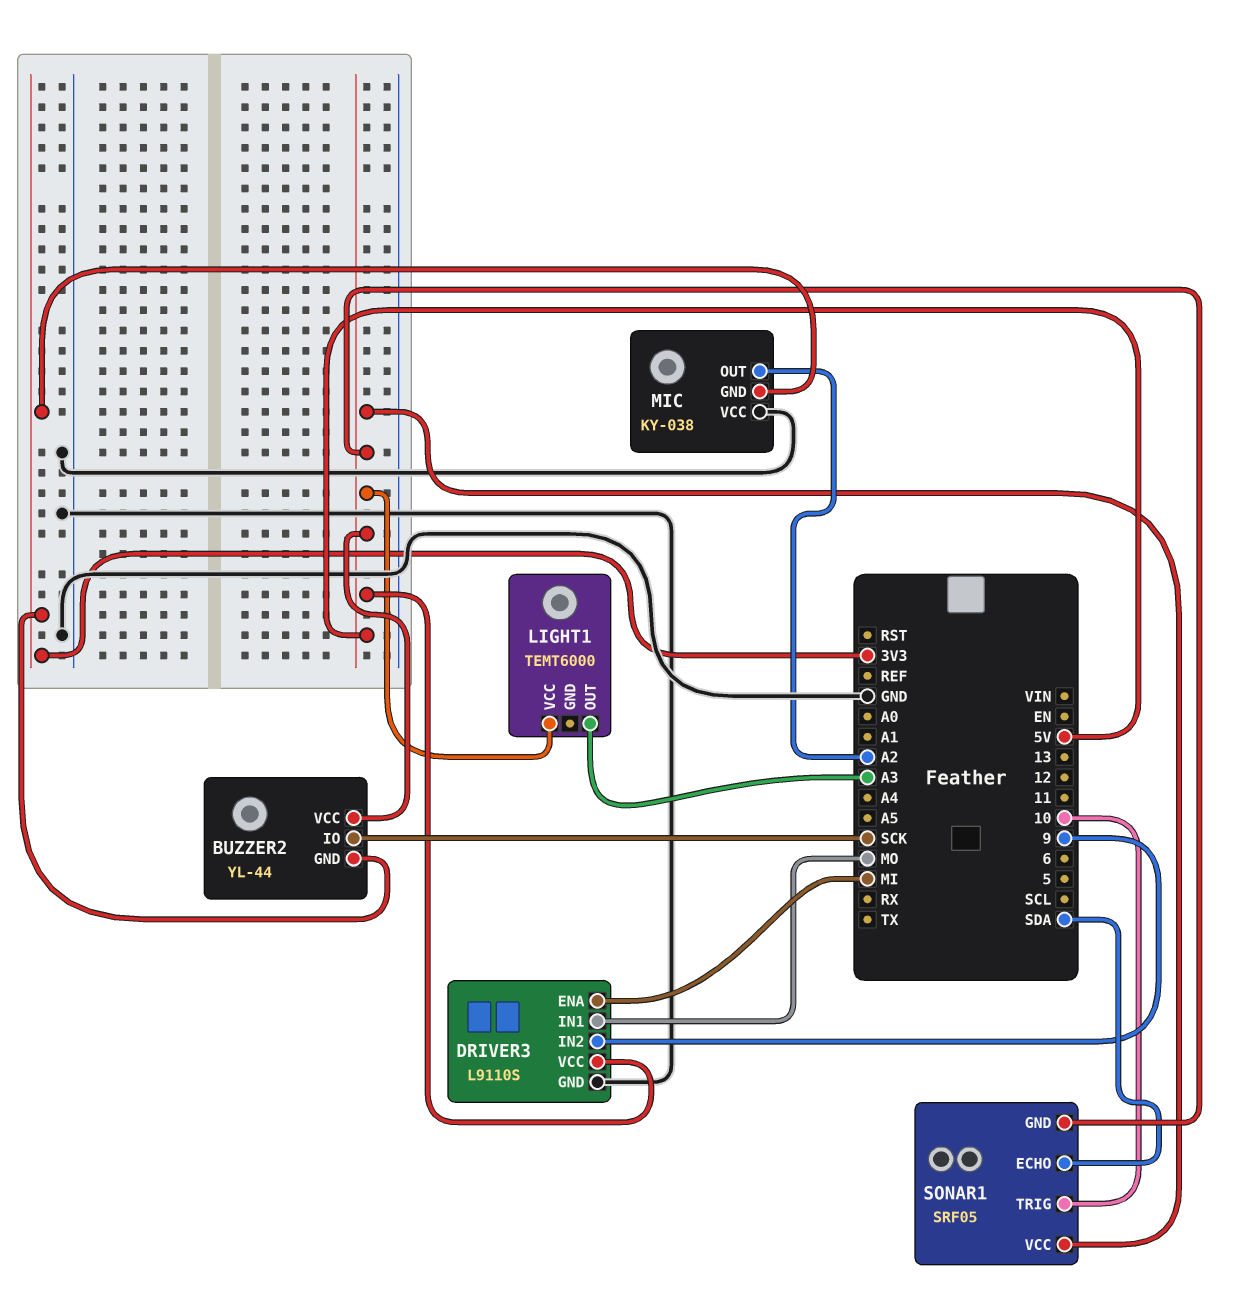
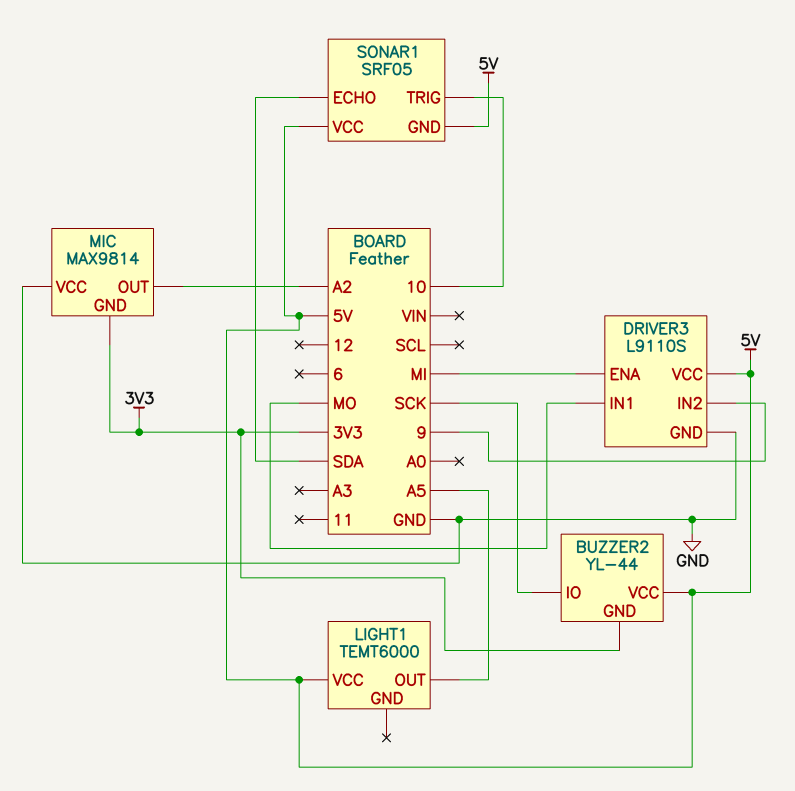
LIGHT1 pin OUT: A3 -> A5
MIC: KY-038 -> MAX9814

